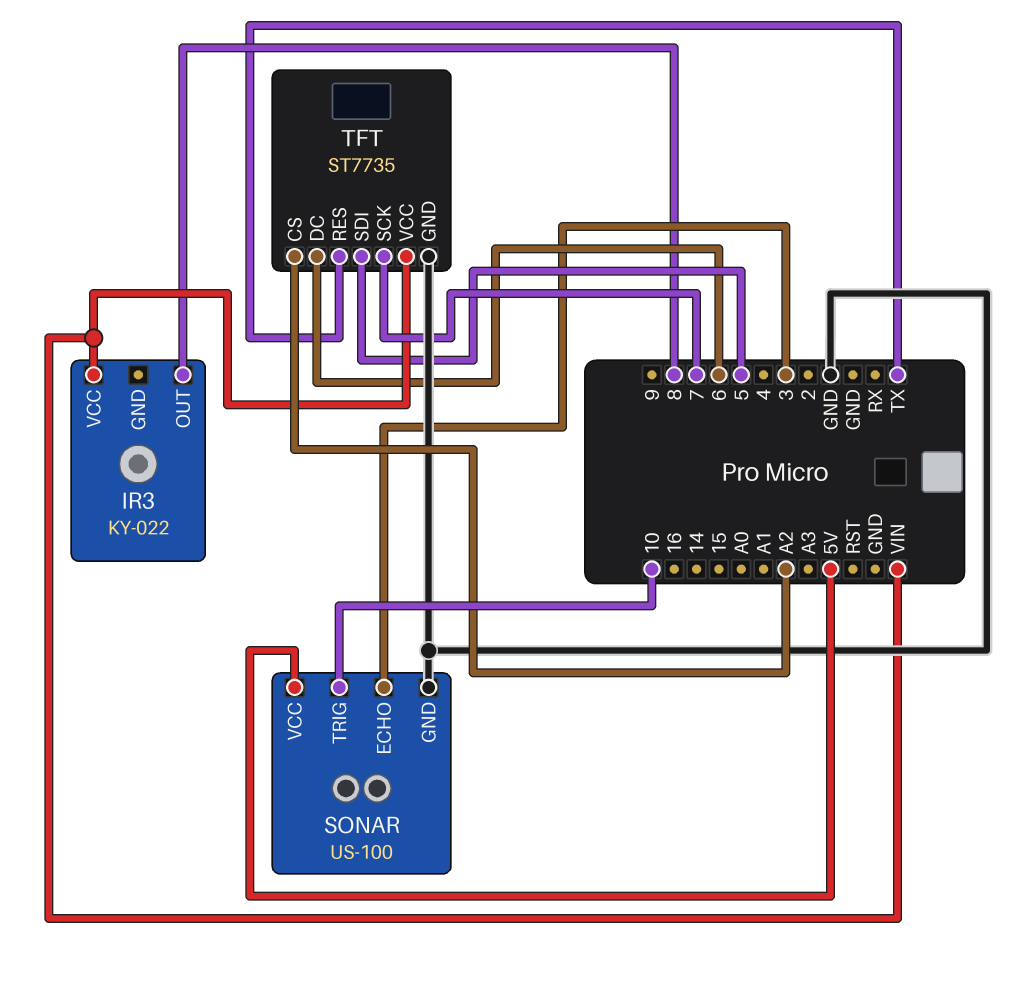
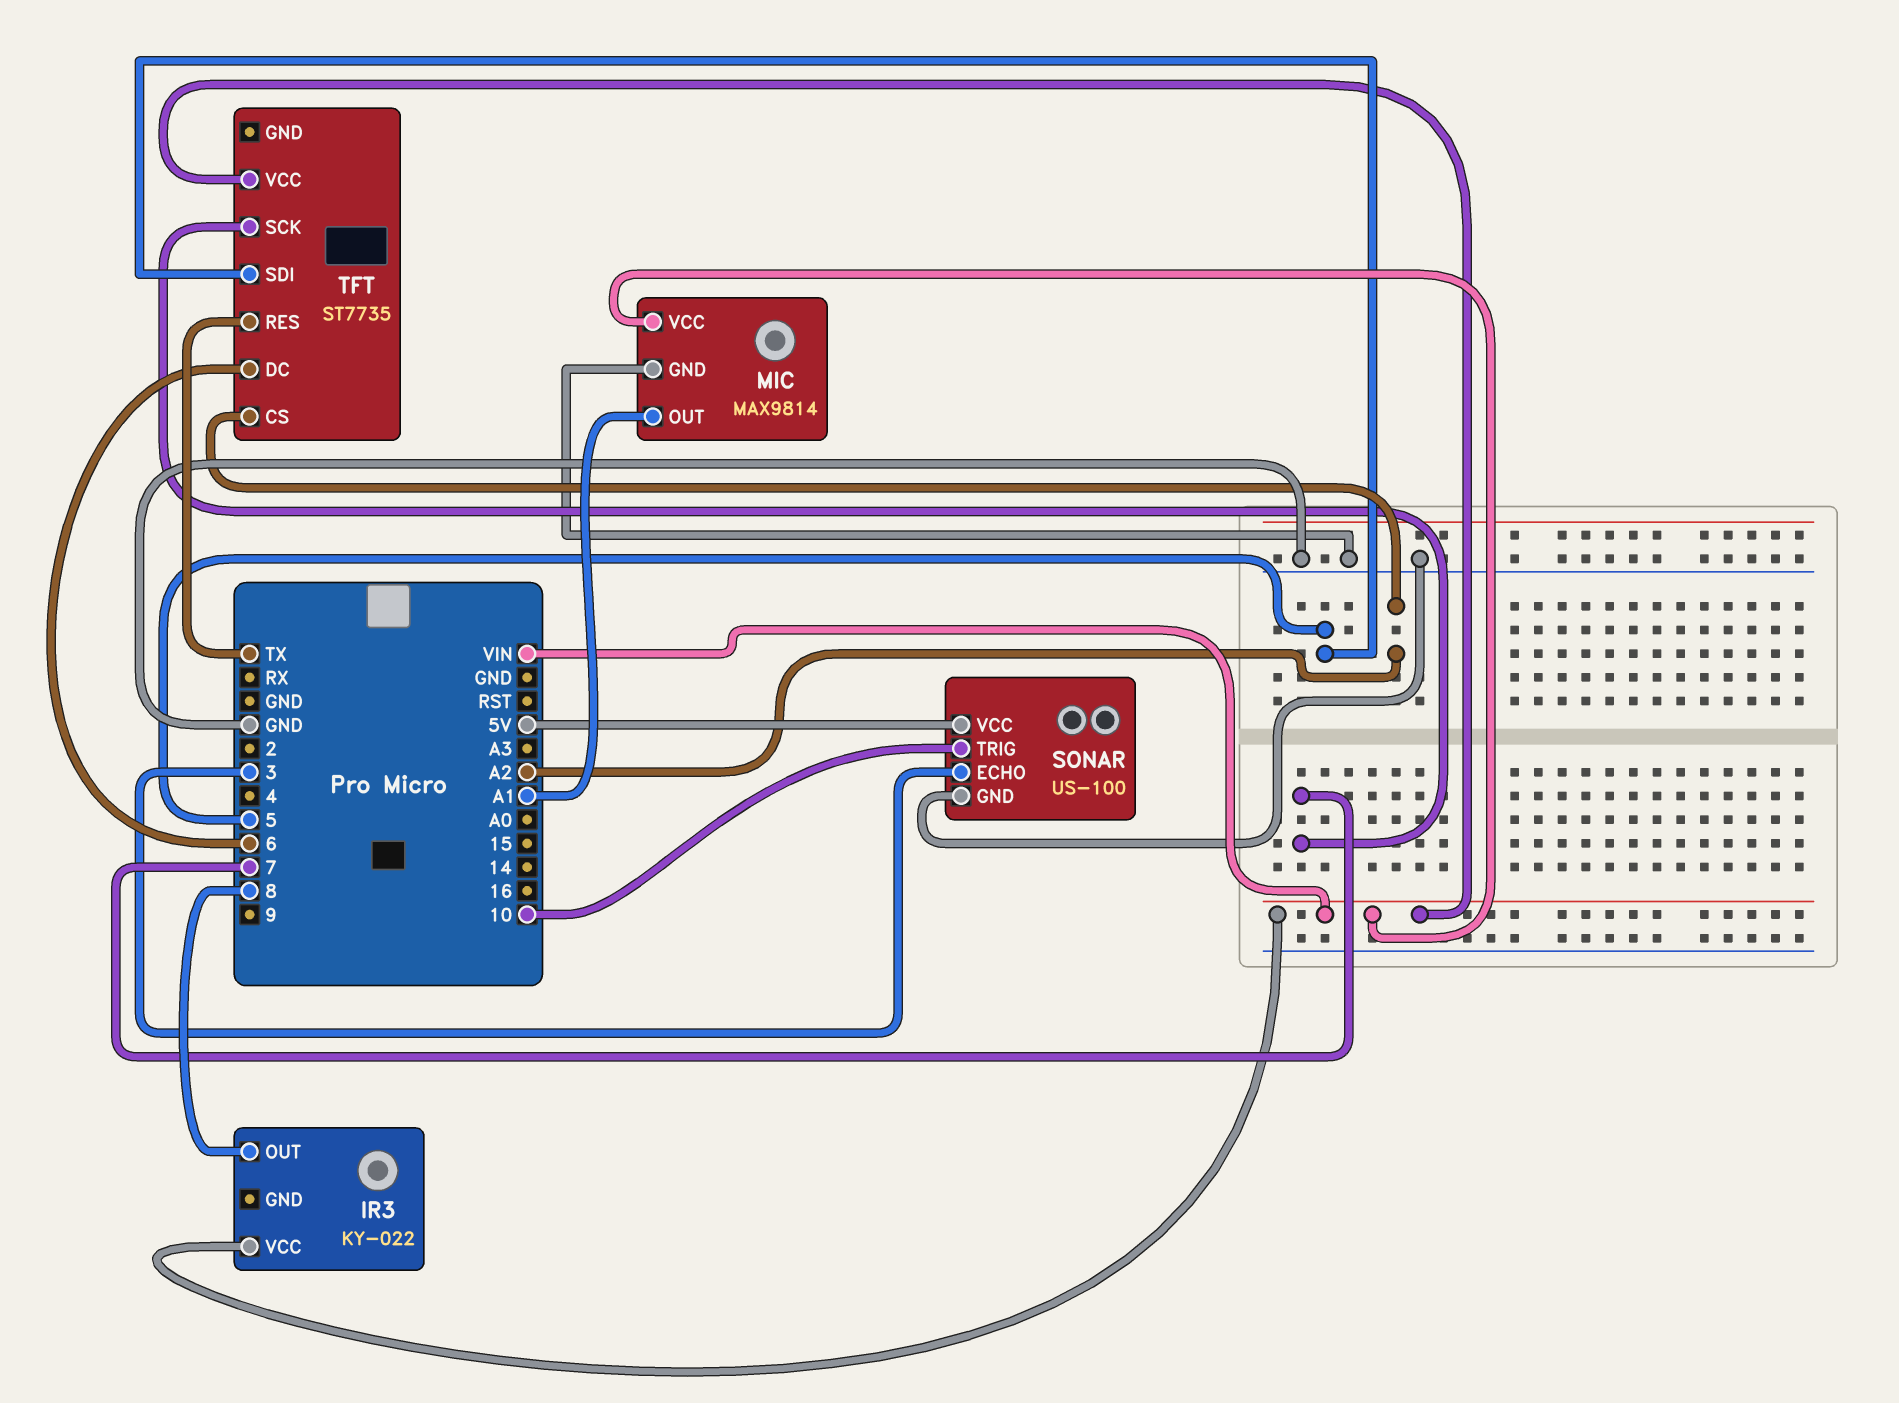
MIC: none -> MAX9814
MIC pin GND: none -> GND
MIC pin OUT: none -> A1
MIC pin VCC: none -> VIN
TFT pin GND: GND -> none

